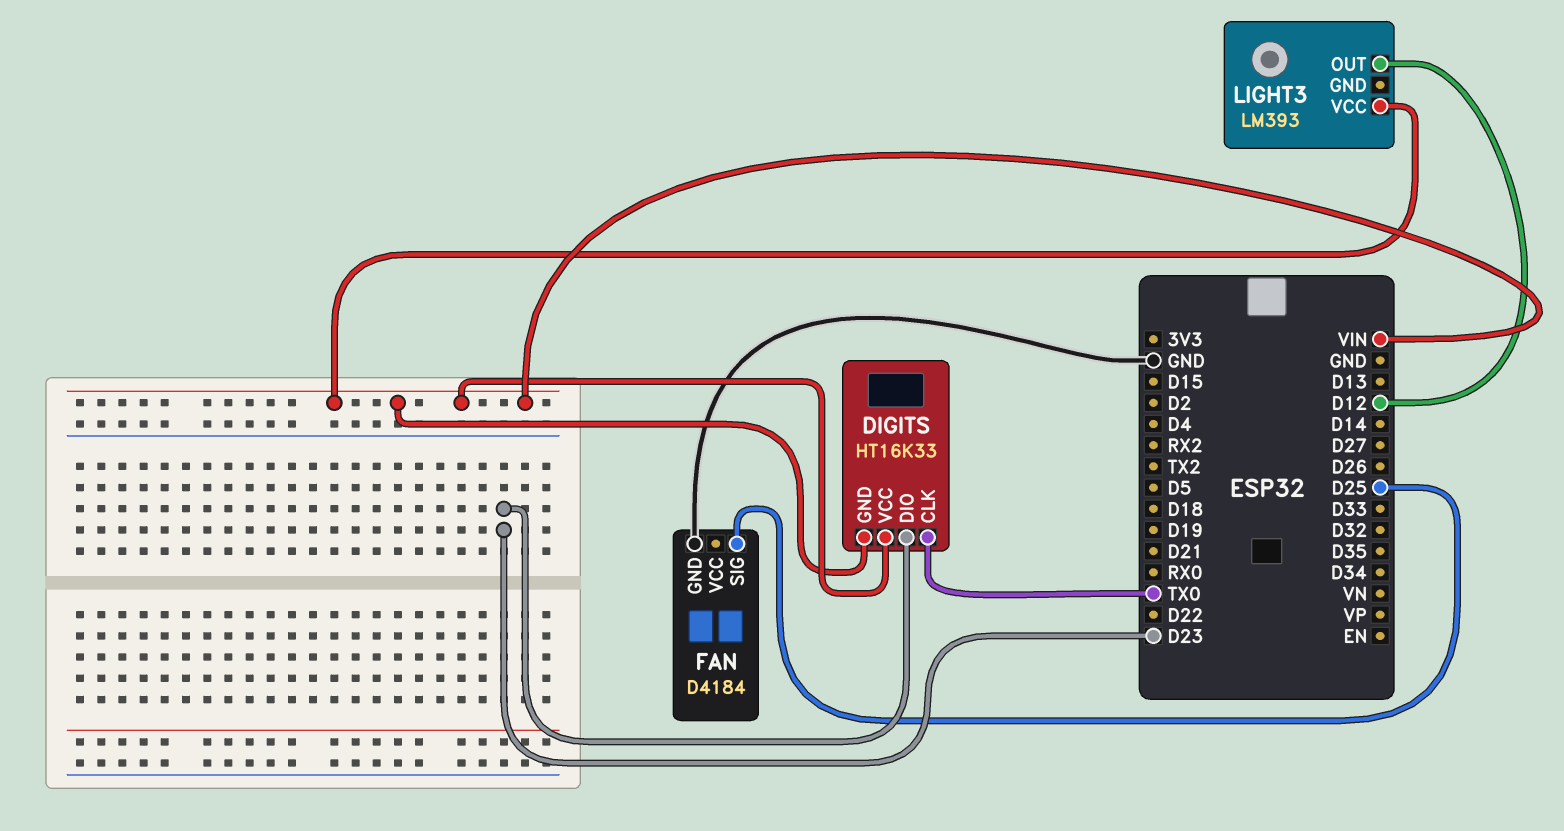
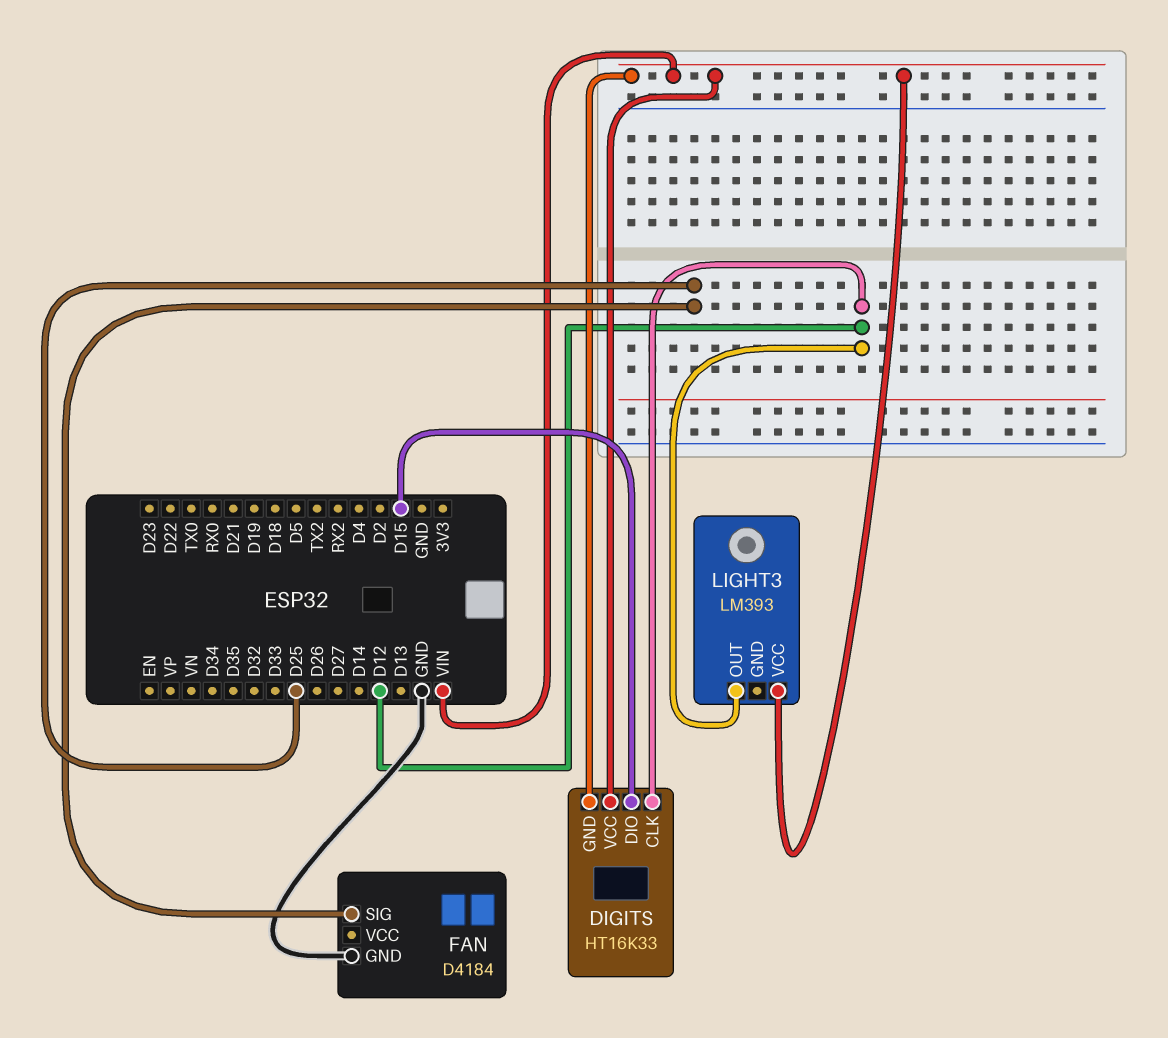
DIGITS pin CLK: TX0 -> D12
DIGITS pin DIO: D23 -> D15

